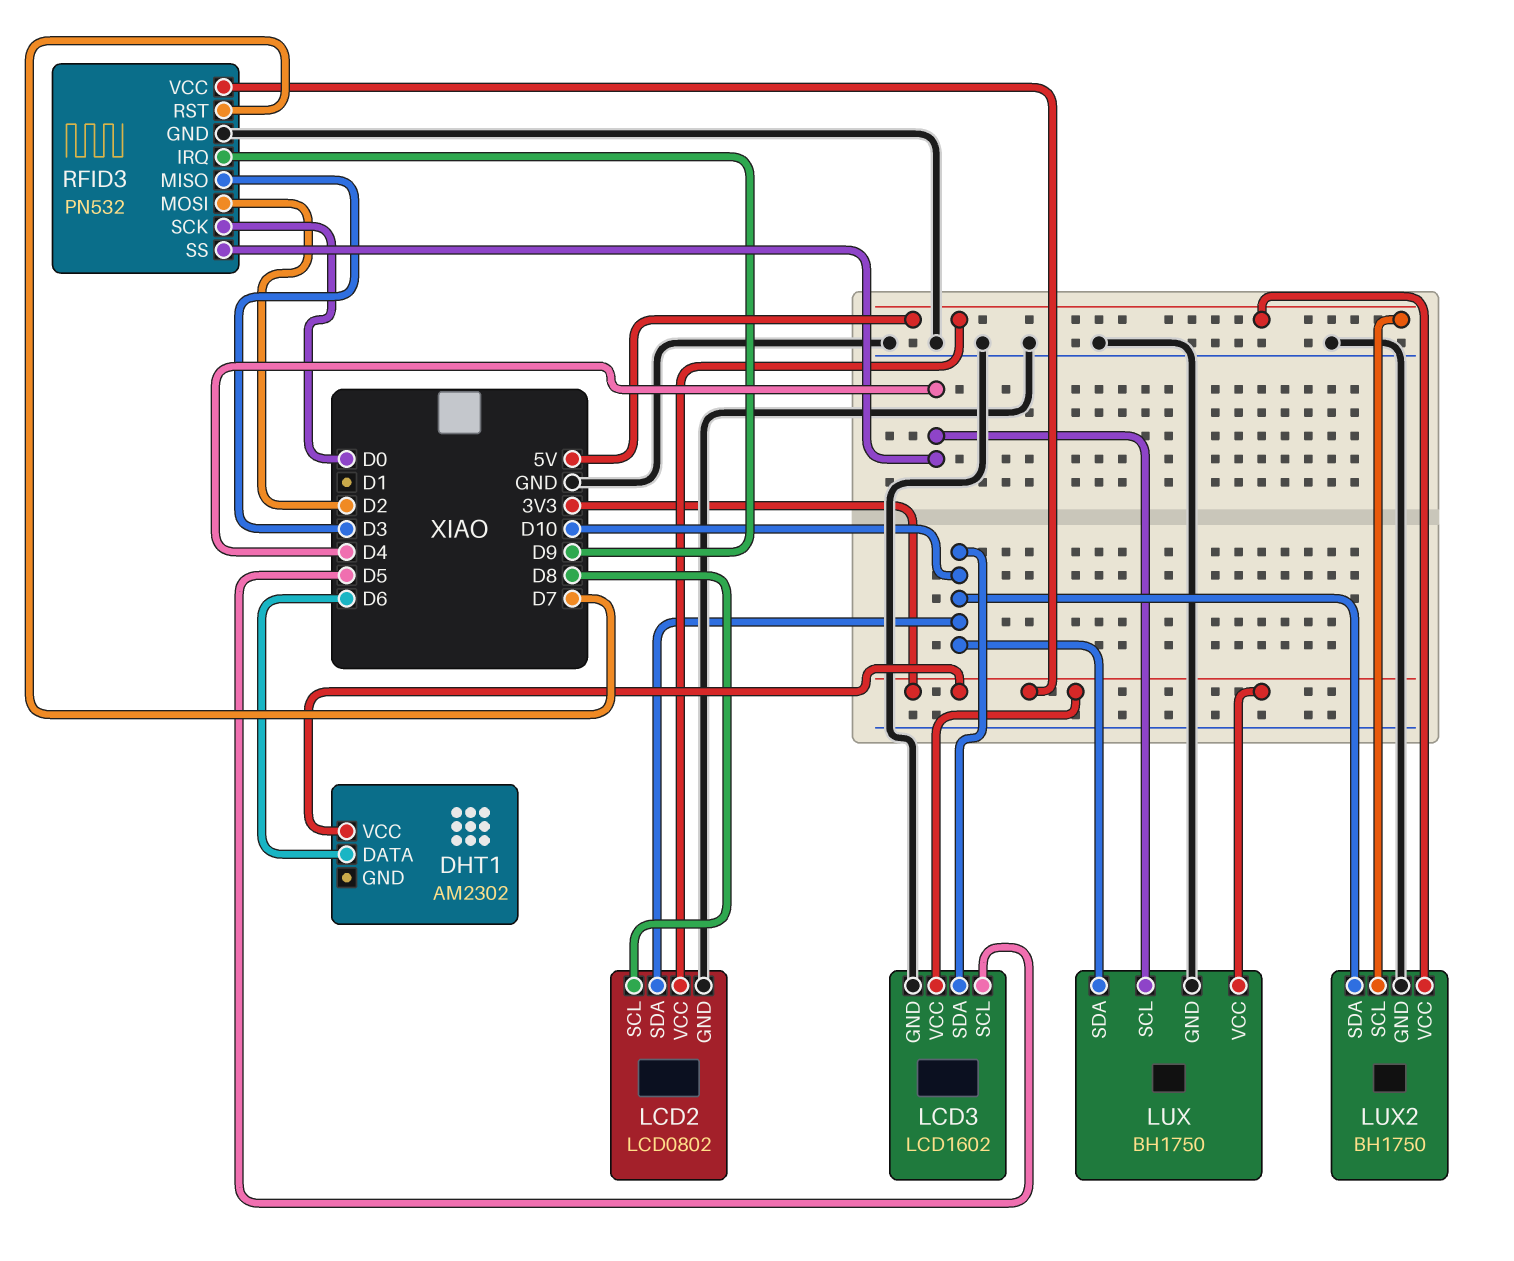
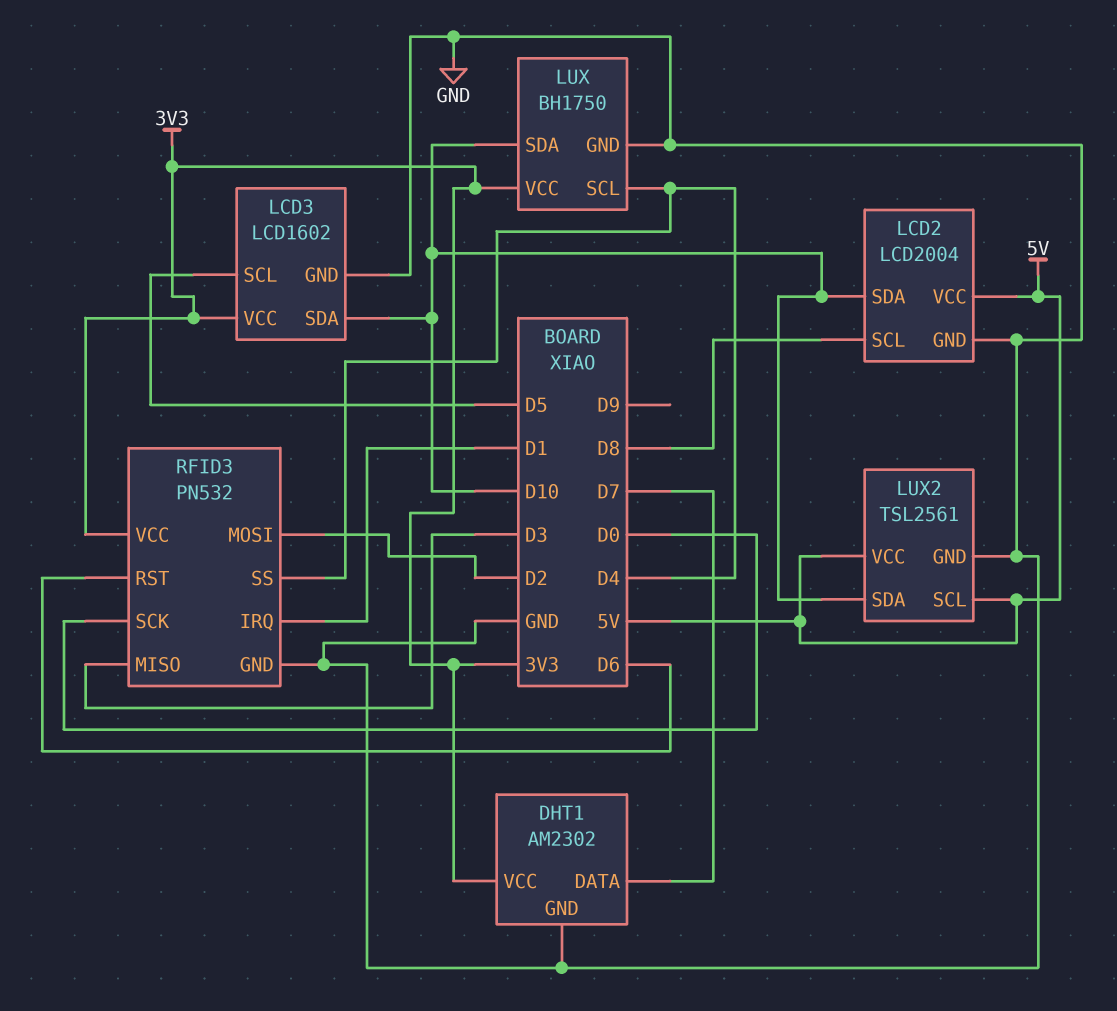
DHT1 pin DATA: D6 -> D7
DHT1 pin GND: none -> GND
LCD2: LCD0802 -> LCD2004
LUX2: BH1750 -> TSL2561
RFID3 pin IRQ: D9 -> D1
RFID3 pin RST: D7 -> D6

